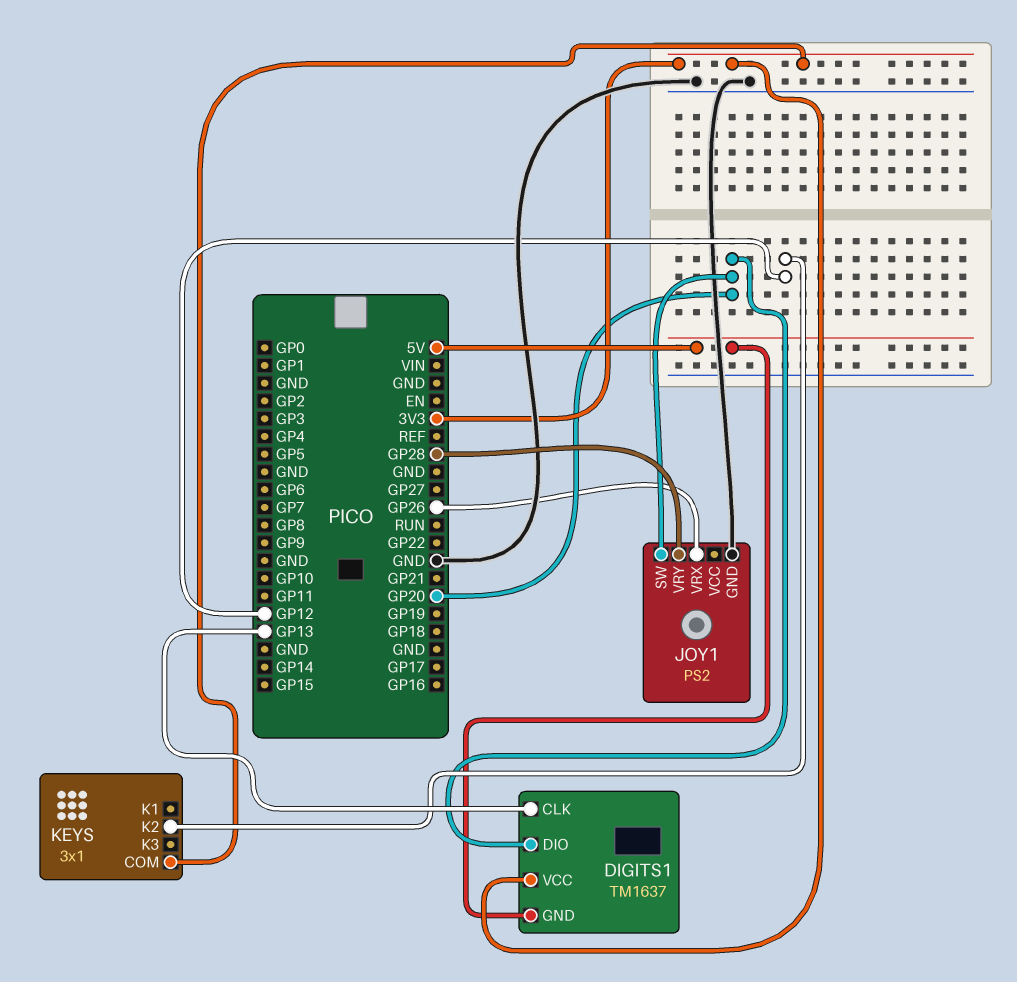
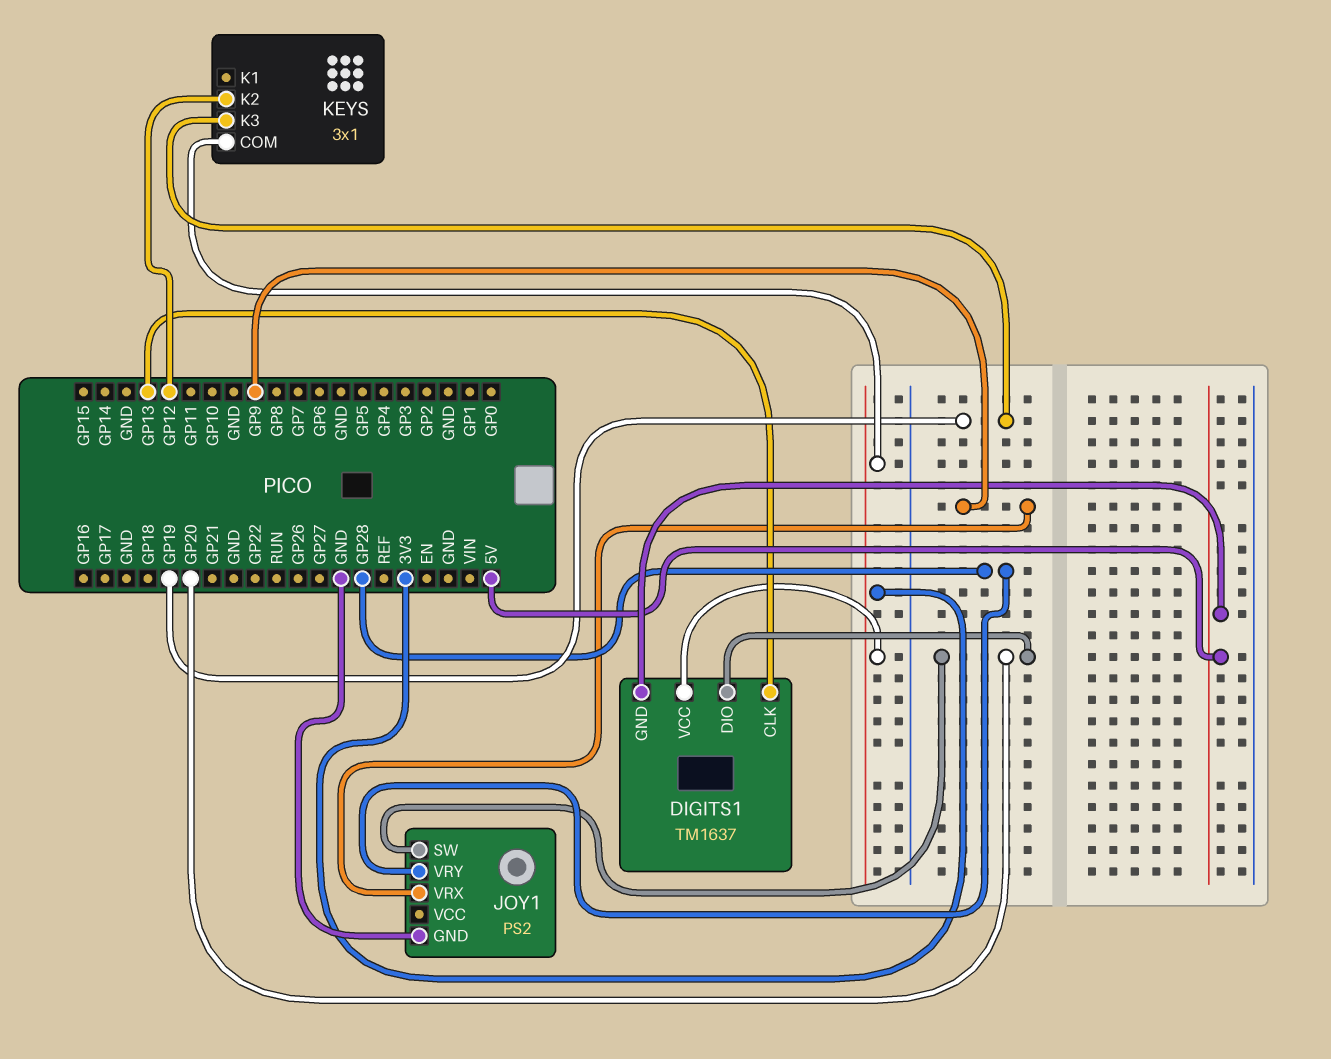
JOY1 pin VRX: GP26 -> GP9
KEYS pin K3: none -> GP19

